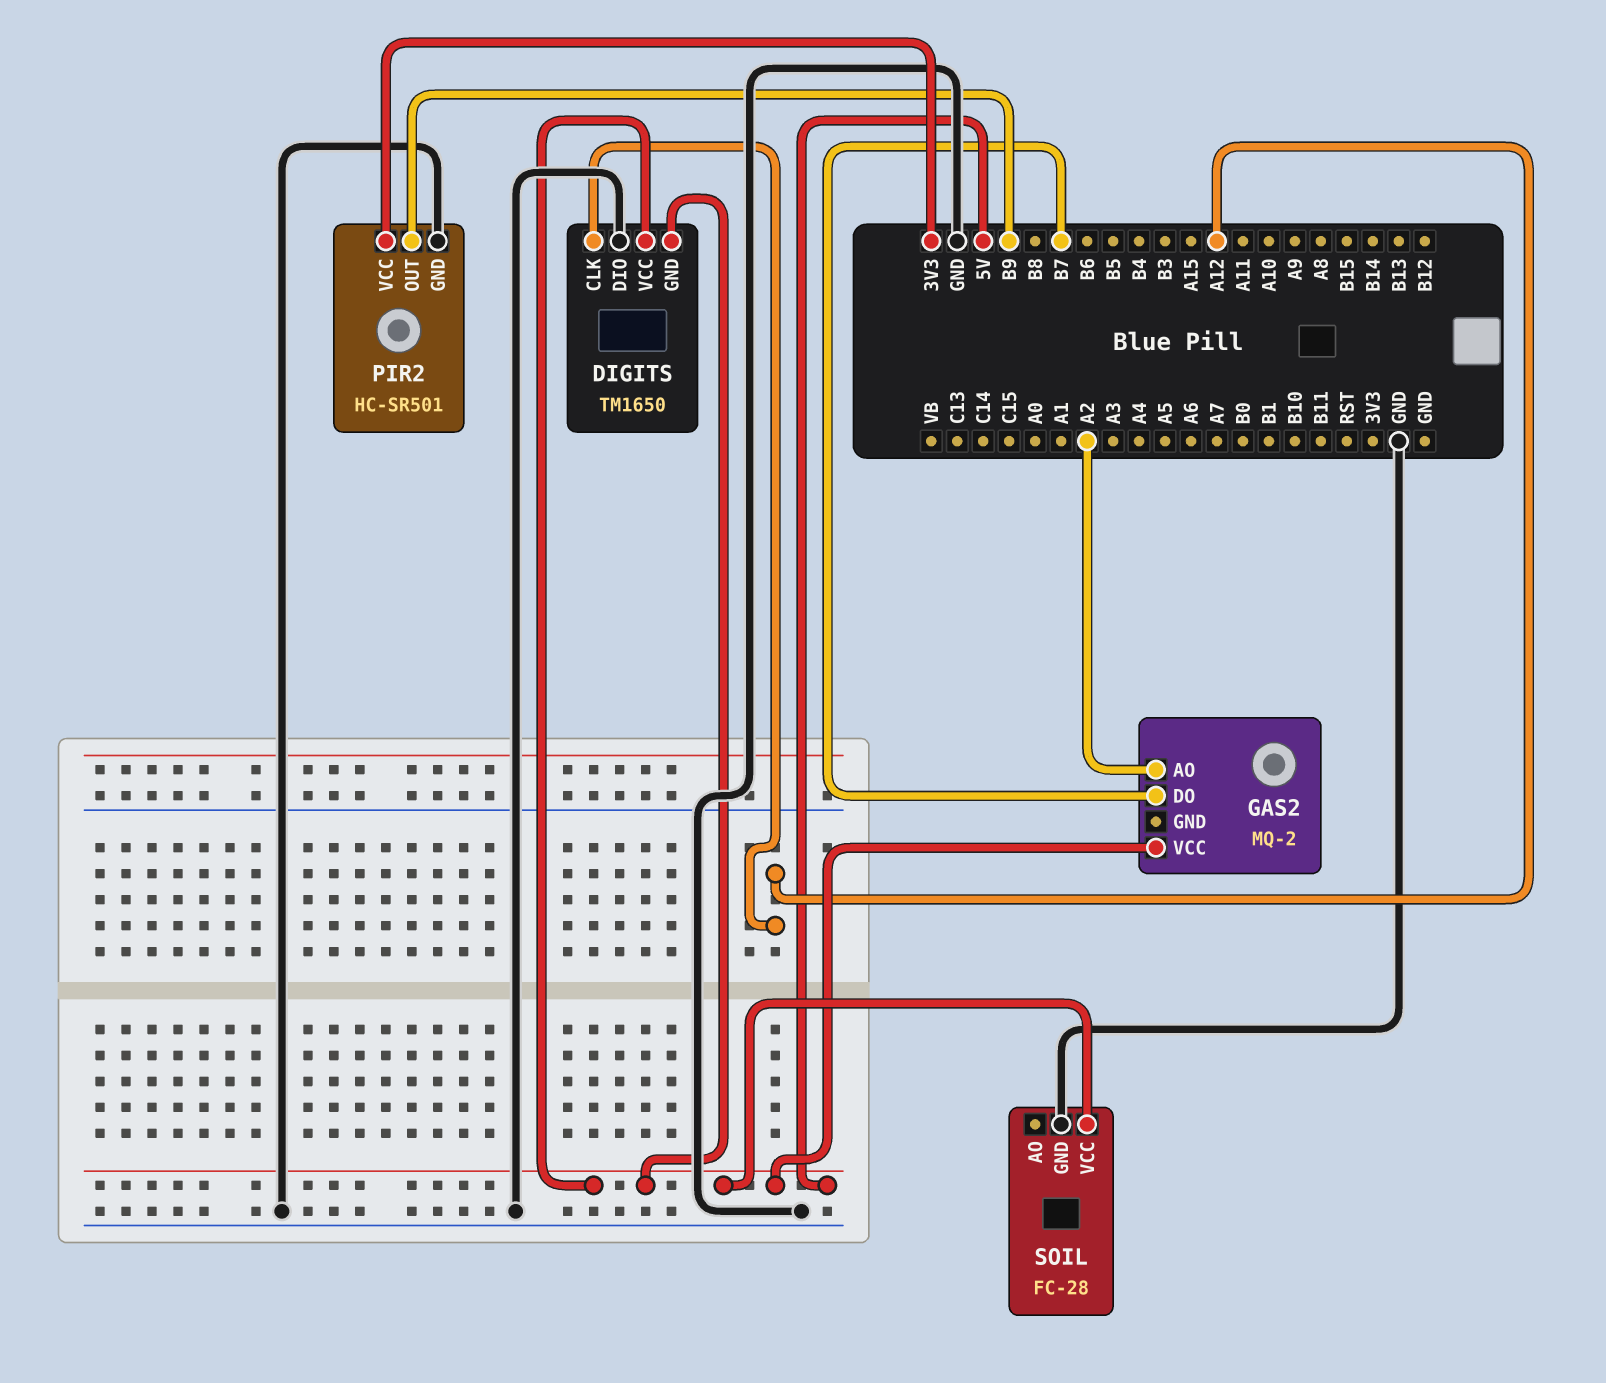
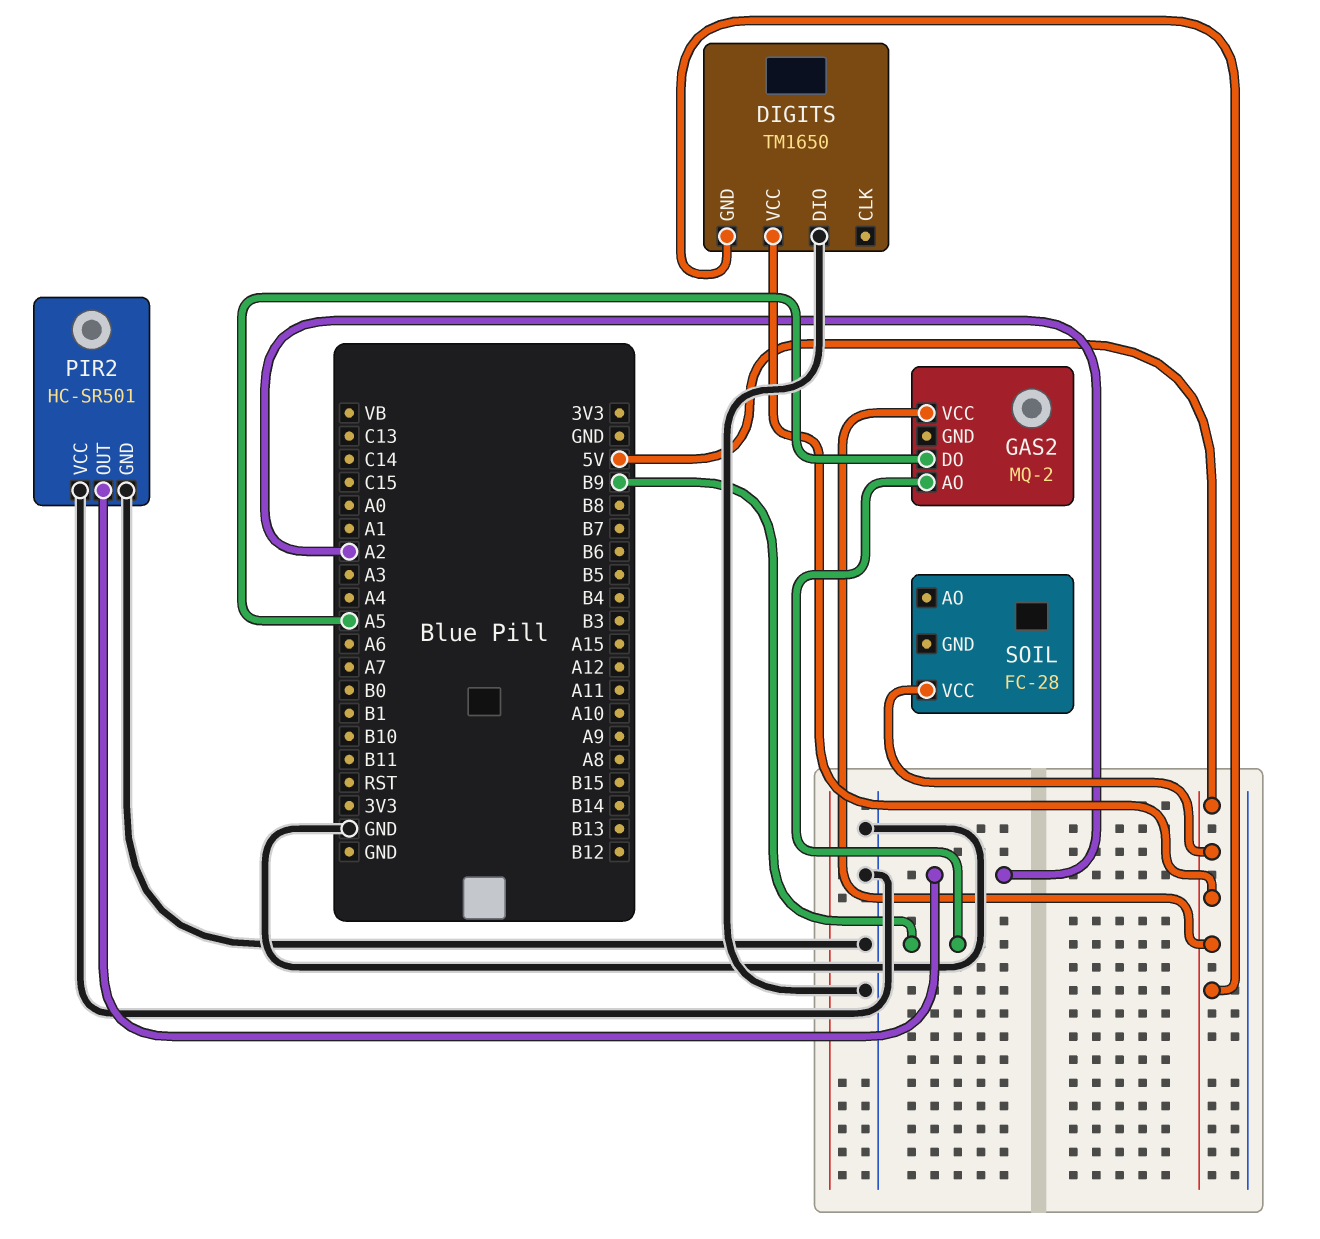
DIGITS pin CLK: A12 -> none
GAS2 pin AO: A2 -> B9
GAS2 pin DO: B7 -> A5
PIR2 pin OUT: B9 -> A2
PIR2 pin VCC: 3V3 -> GND
SOIL pin GND: GND -> none

